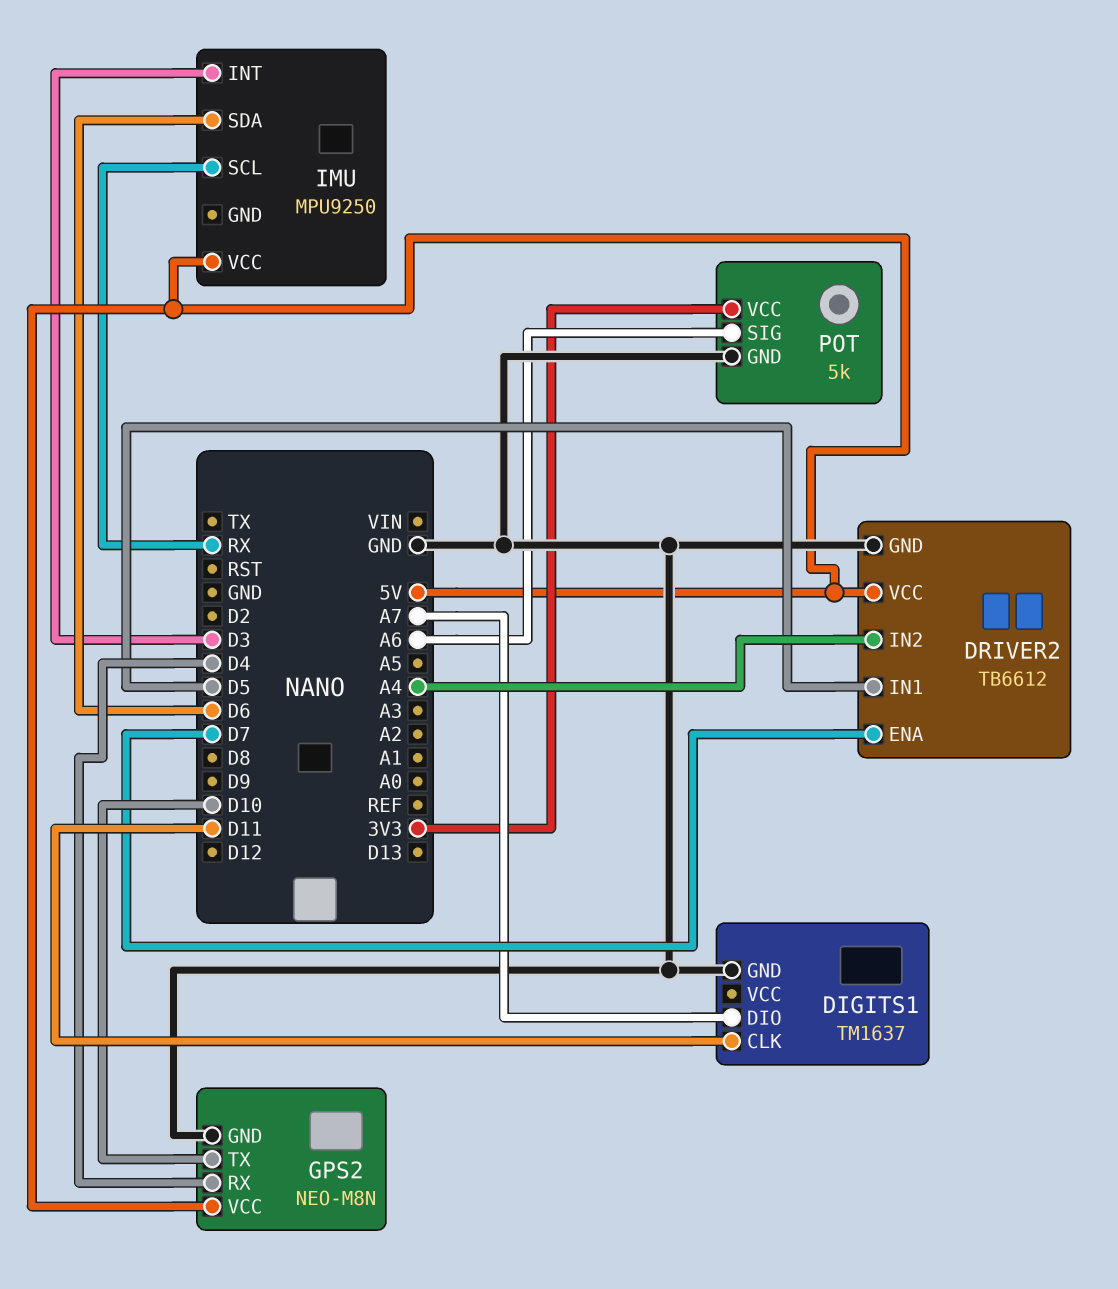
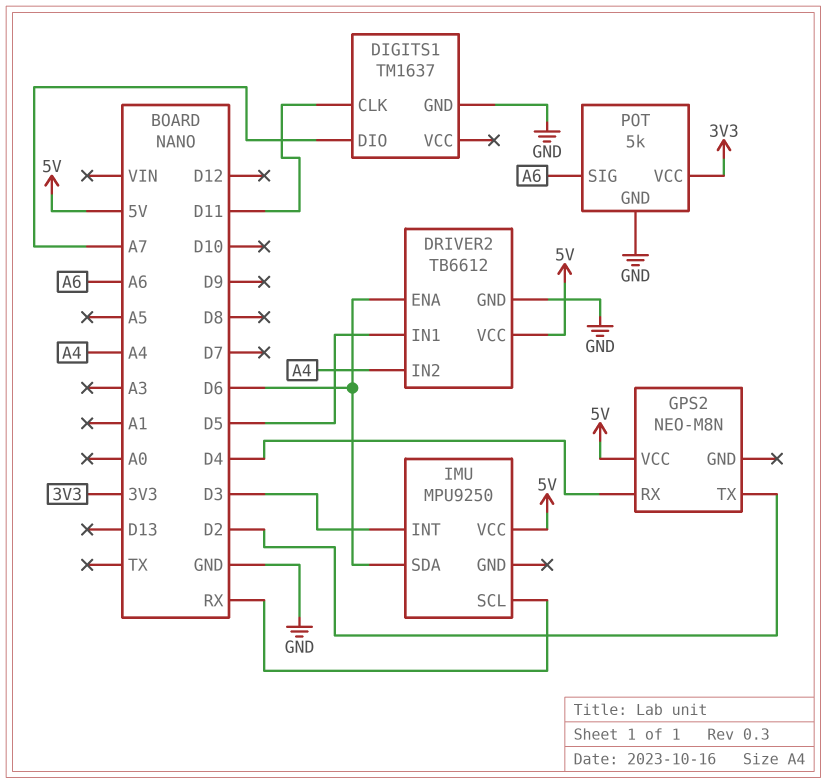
DRIVER2 pin ENA: D7 -> D6
GPS2 pin GND: GND -> none
GPS2 pin TX: D10 -> D2

